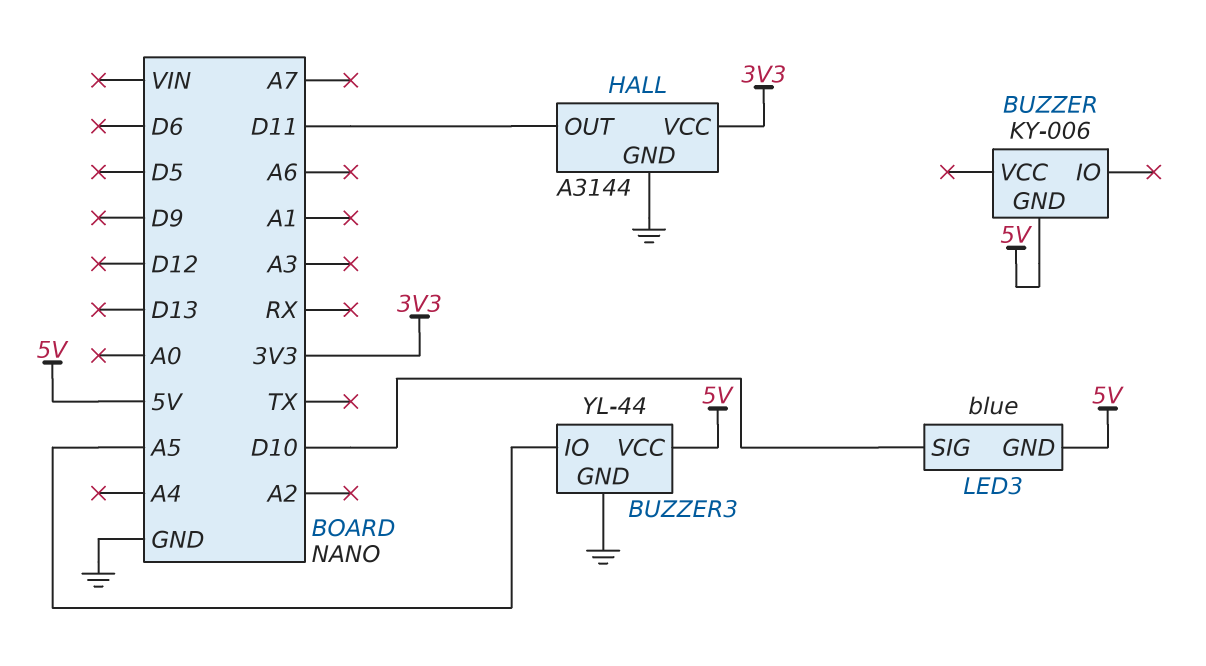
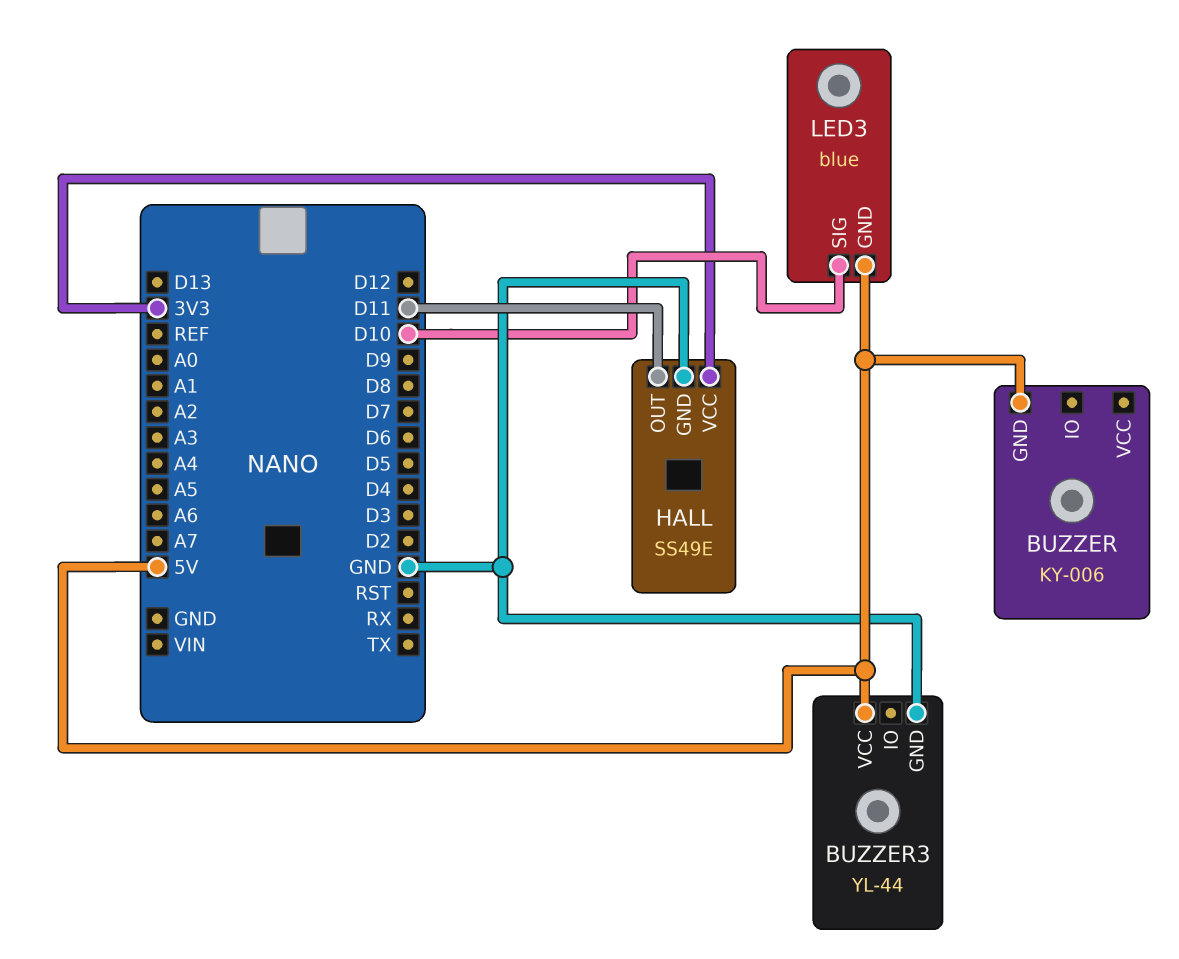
BUZZER3 pin IO: A5 -> none
HALL: A3144 -> SS49E

